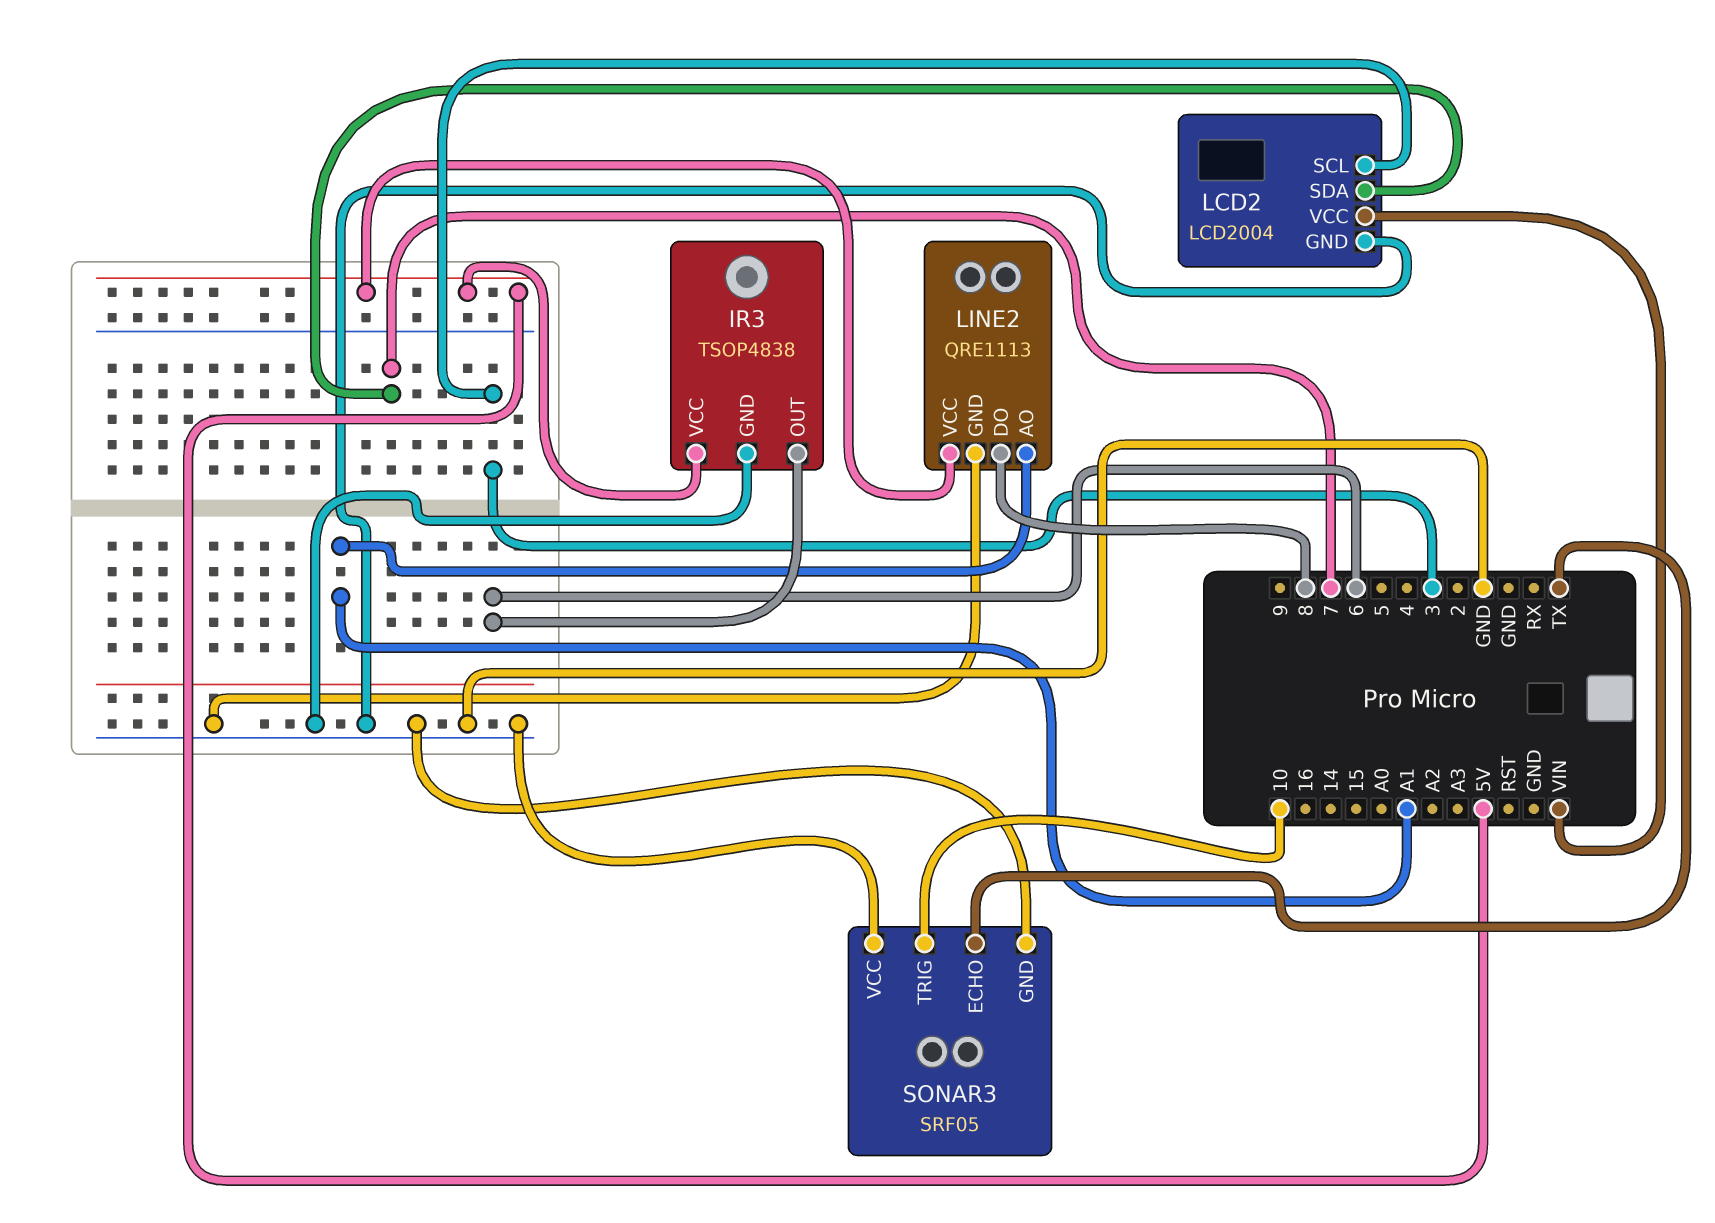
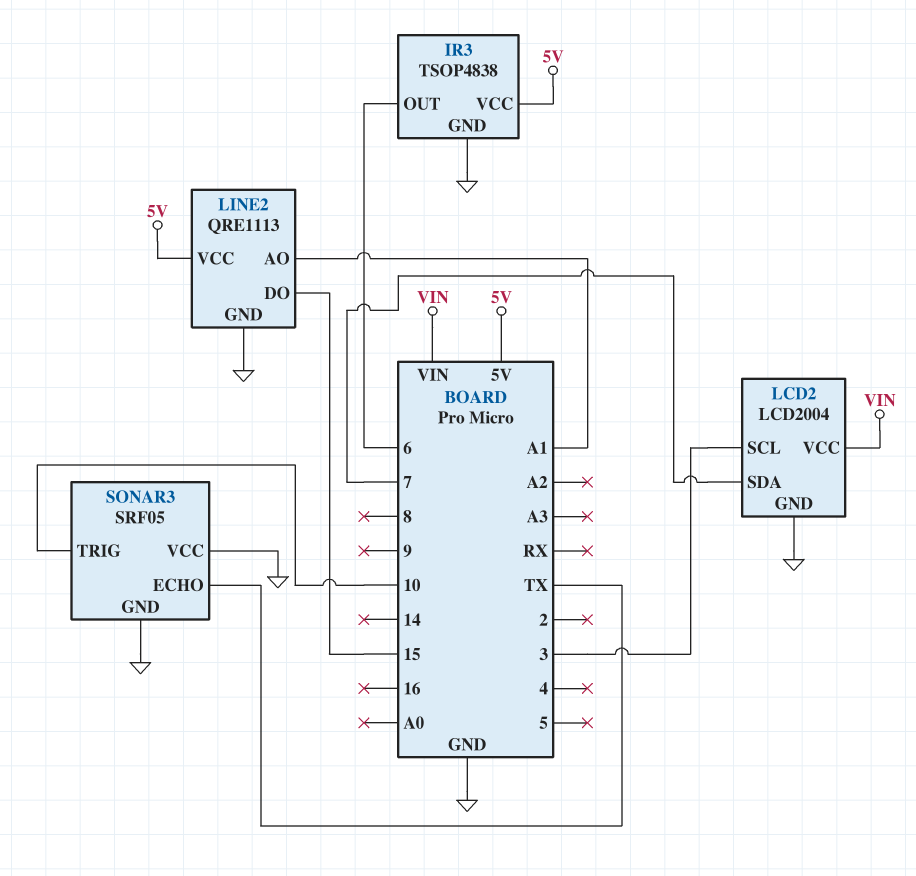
LINE2 pin DO: 8 -> 15

